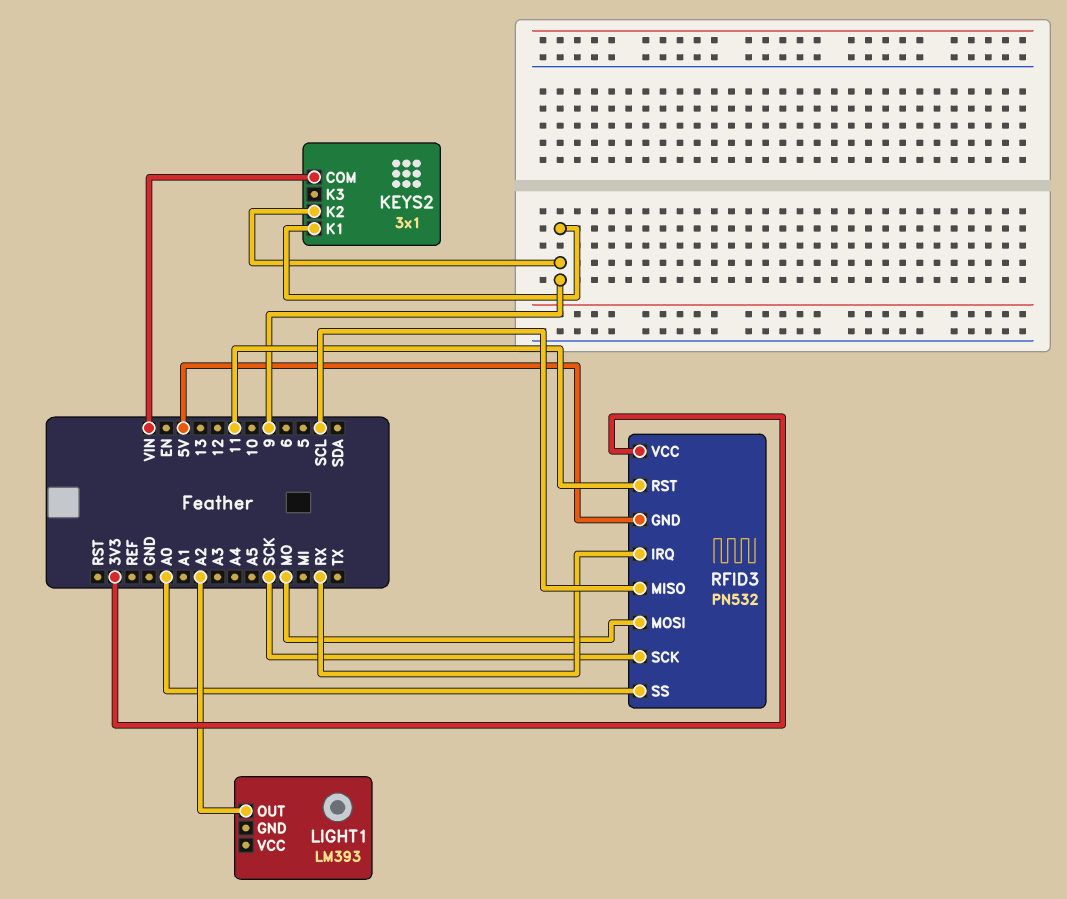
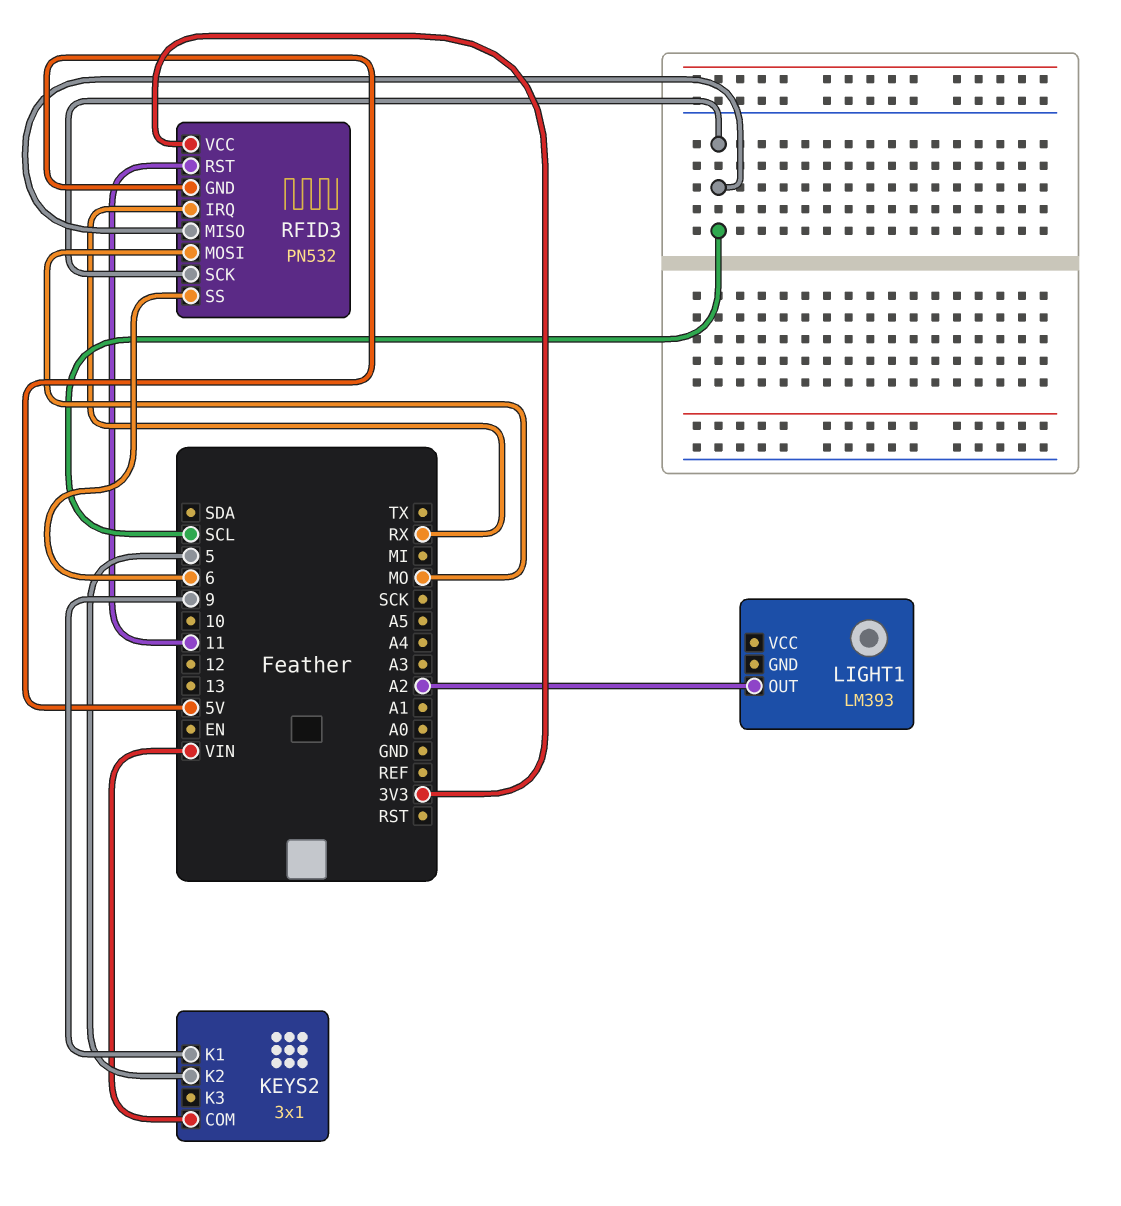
KEYS2 pin K2: 9 -> 5
RFID3 pin SCK: SCK -> SCL
RFID3 pin SS: A0 -> 6

